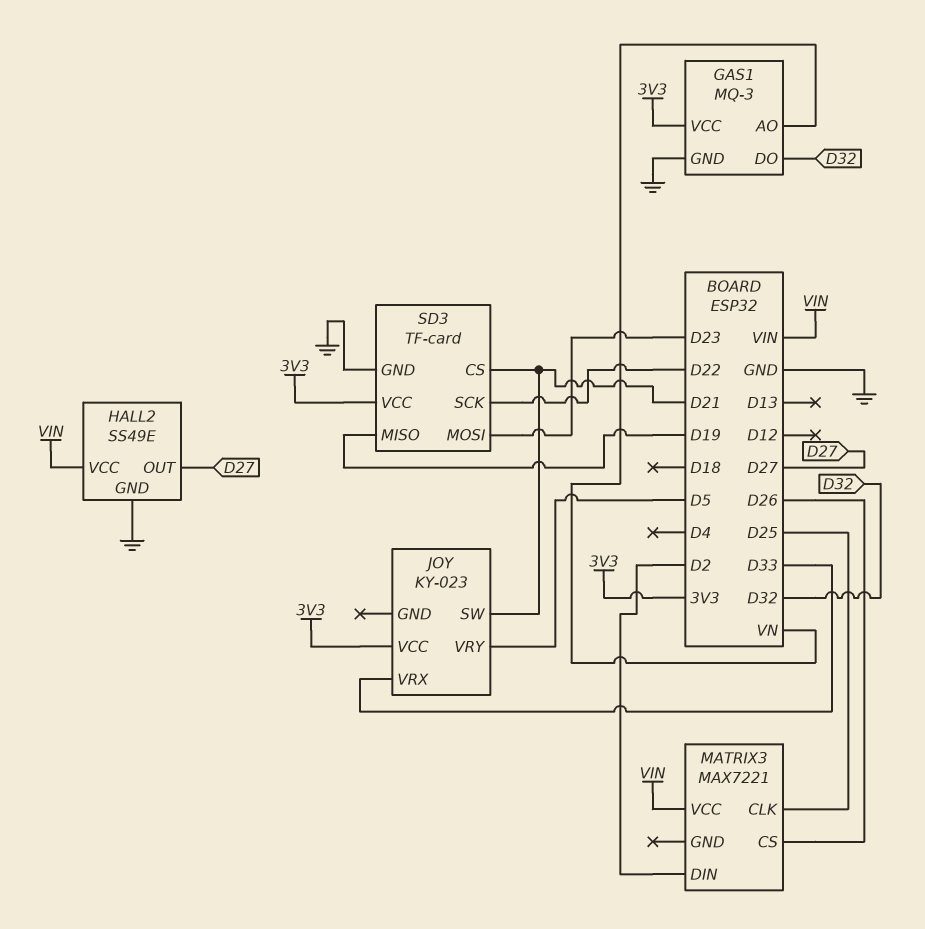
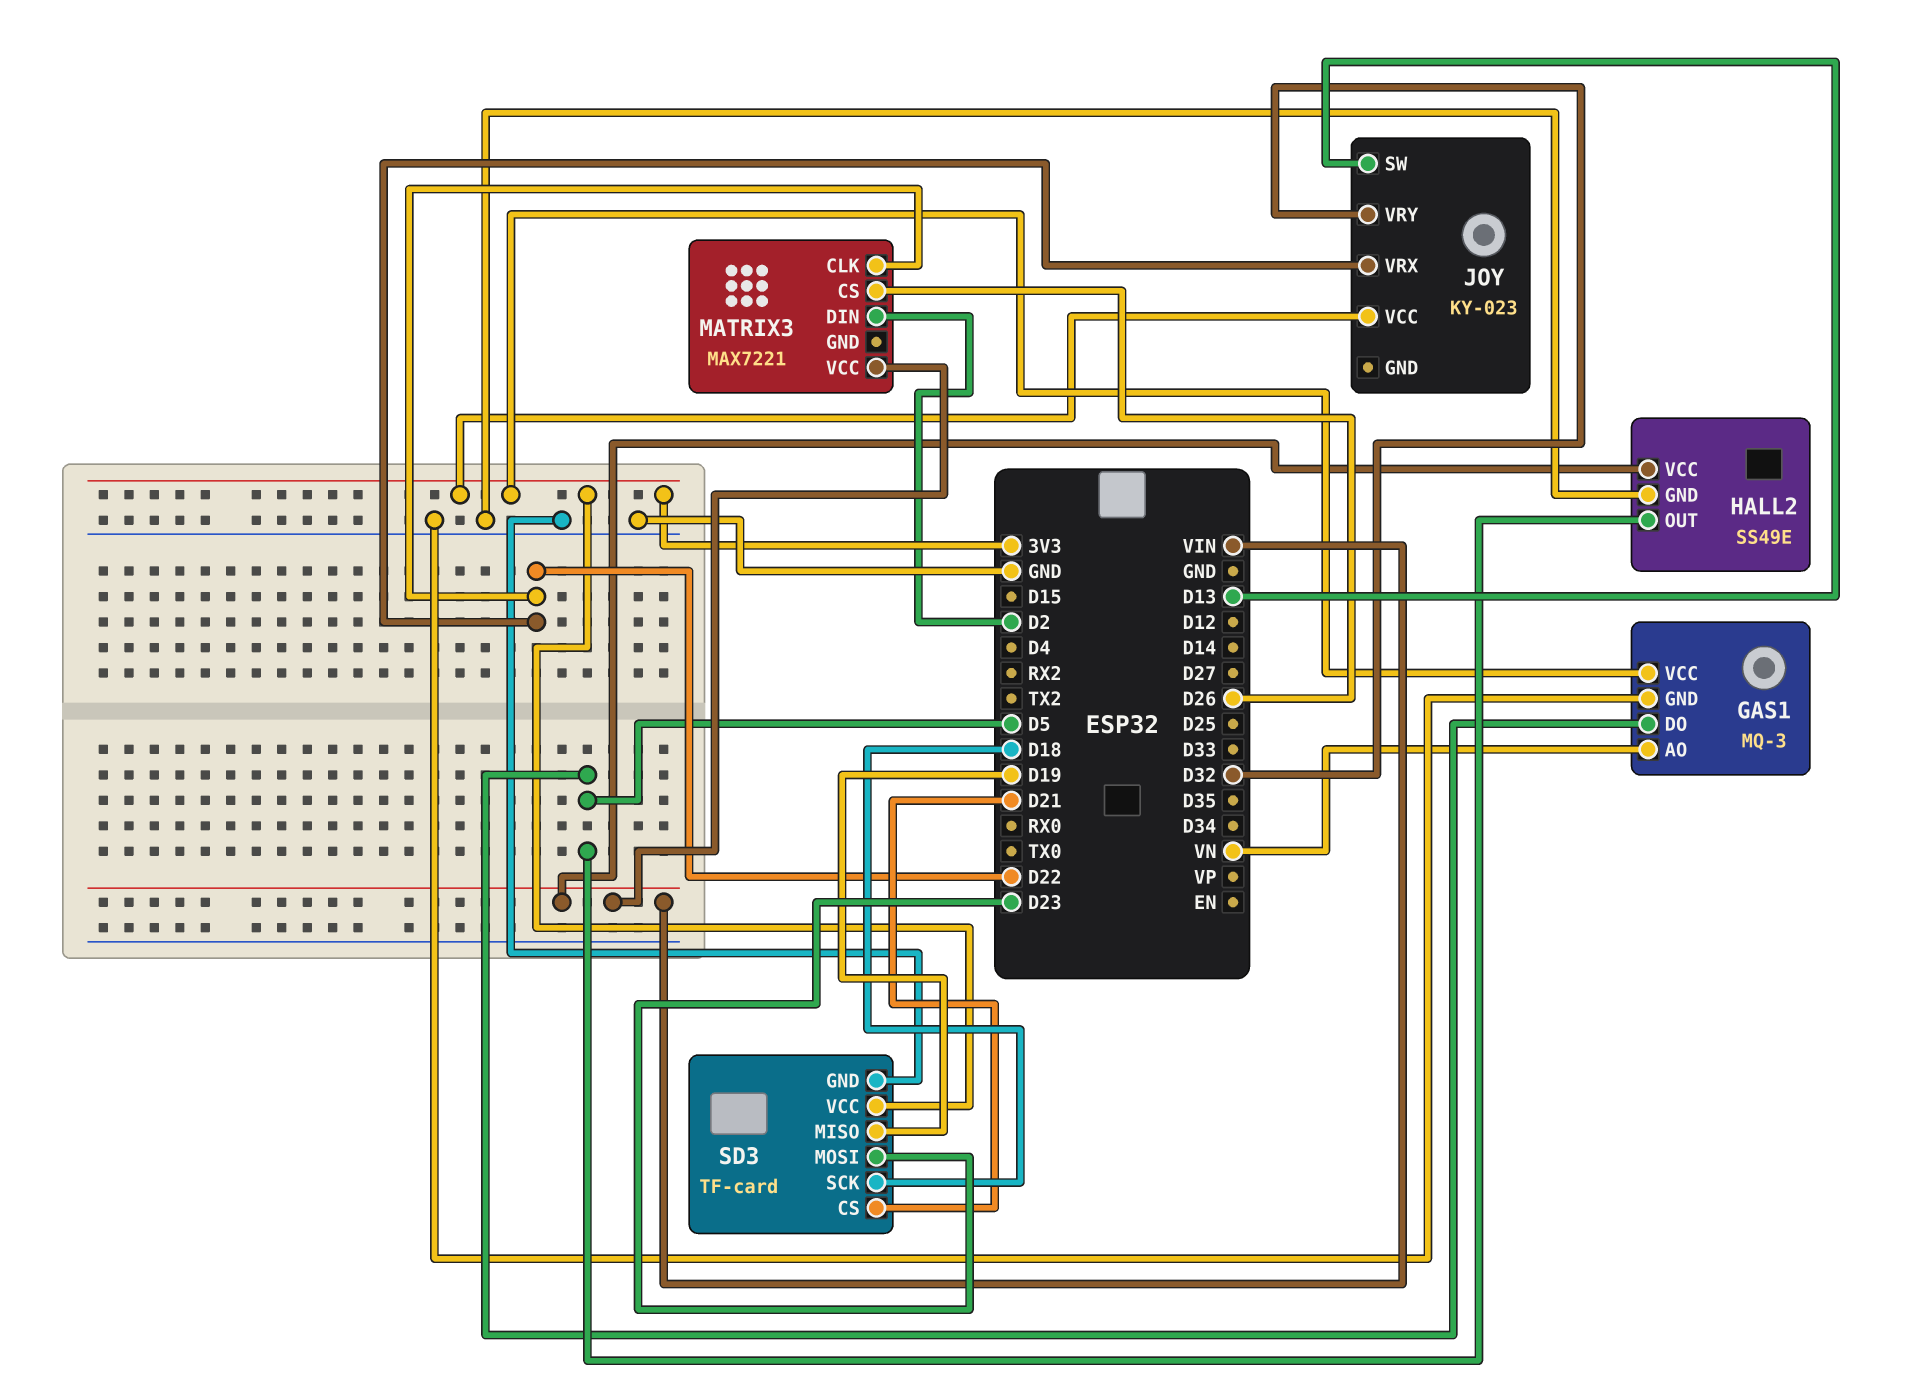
GAS1 pin DO: D32 -> D5
HALL2 pin OUT: D27 -> D5
JOY pin SW: D21 -> D13
JOY pin VRX: D33 -> D22
JOY pin VRY: D5 -> D32
MATRIX3 pin CLK: D25 -> D22
SD3 pin SCK: D22 -> D18

